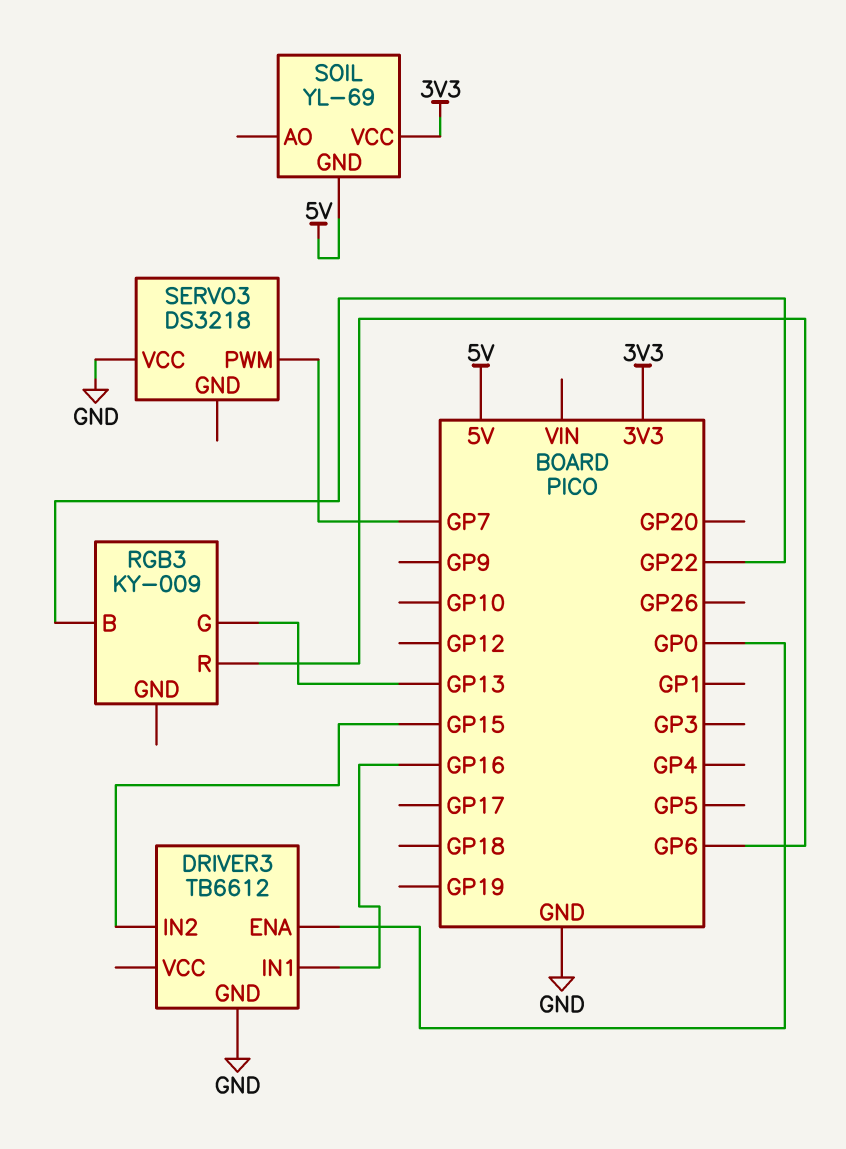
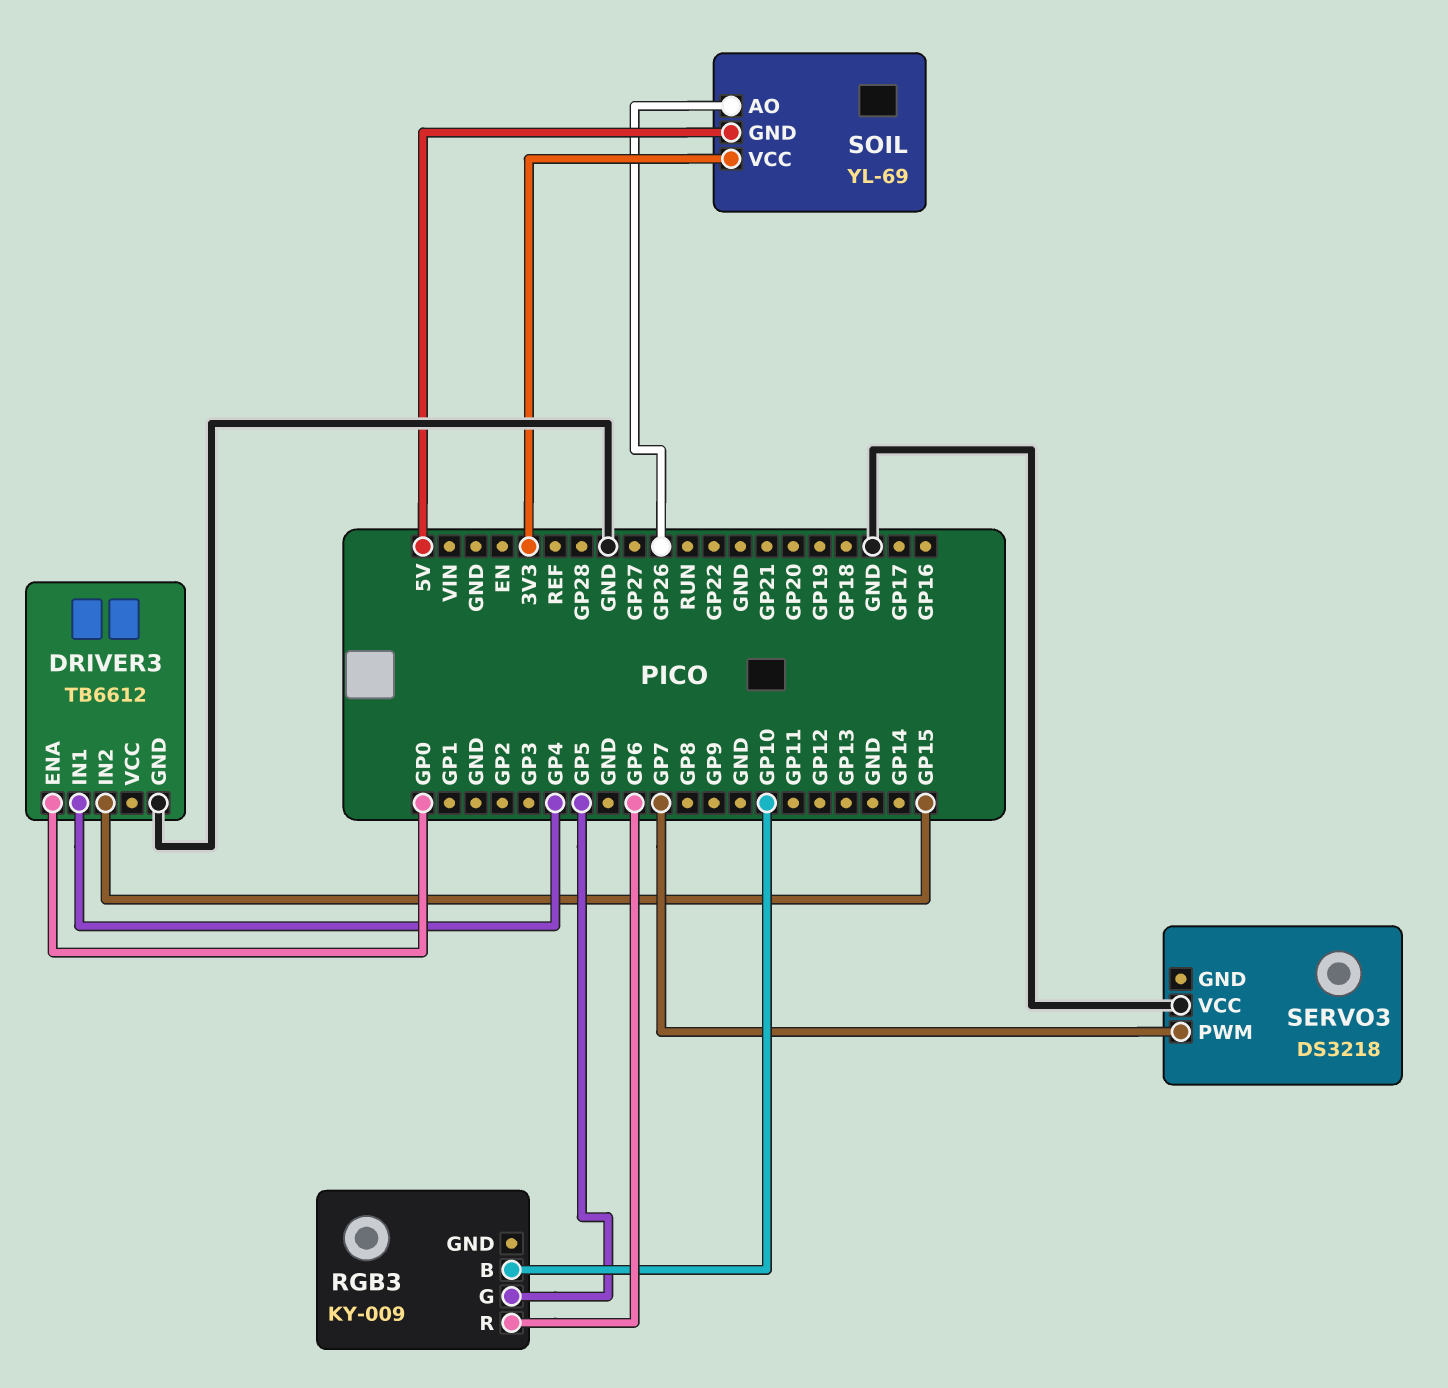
DRIVER3 pin IN1: GP16 -> GP4
RGB3 pin B: GP22 -> GP10
RGB3 pin G: GP13 -> GP5
SOIL pin AO: none -> GP26

